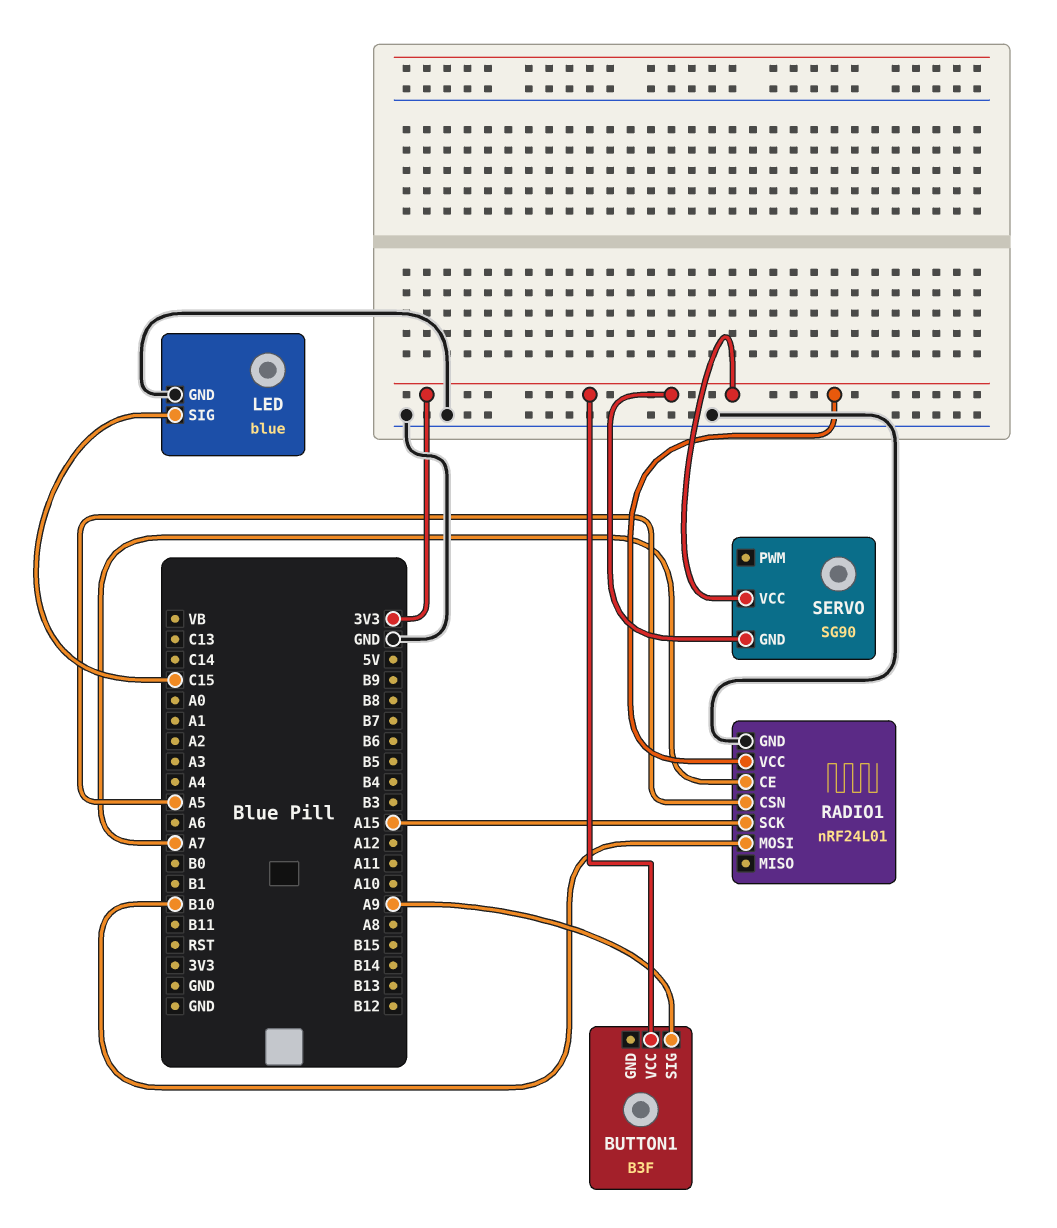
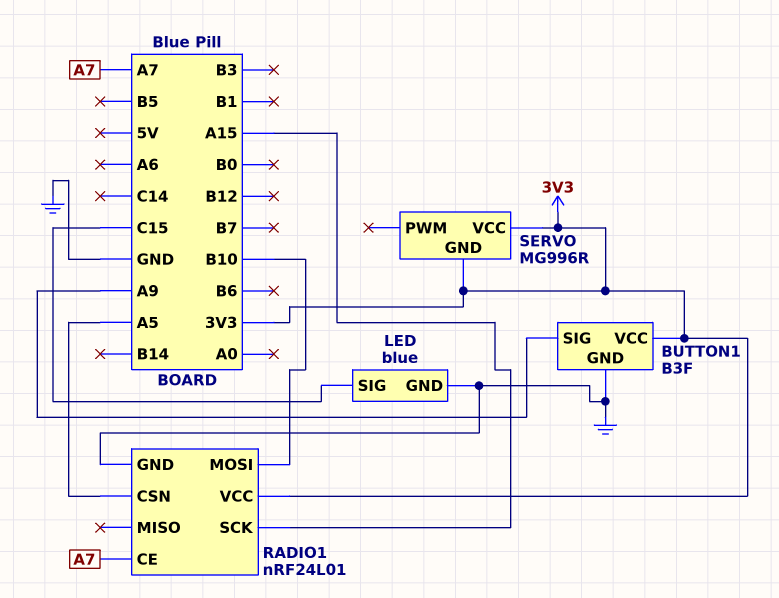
BUTTON1 pin GND: none -> GND
SERVO: SG90 -> MG996R

